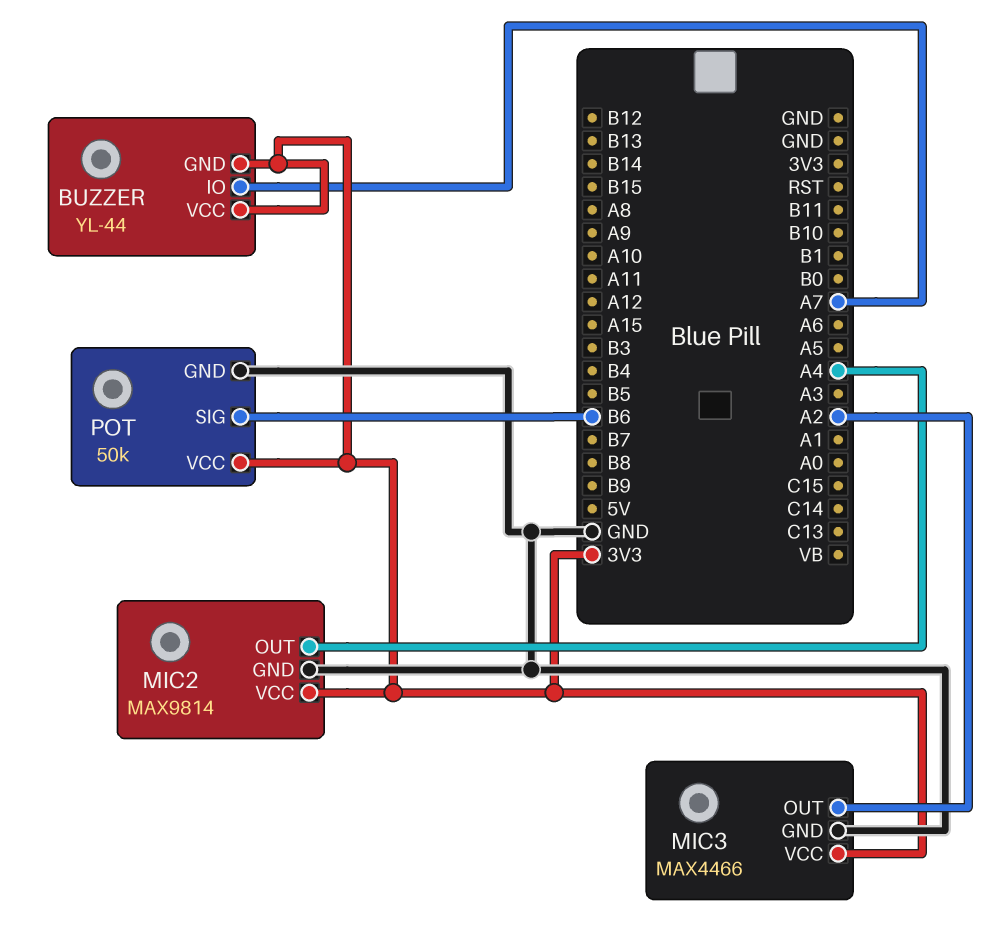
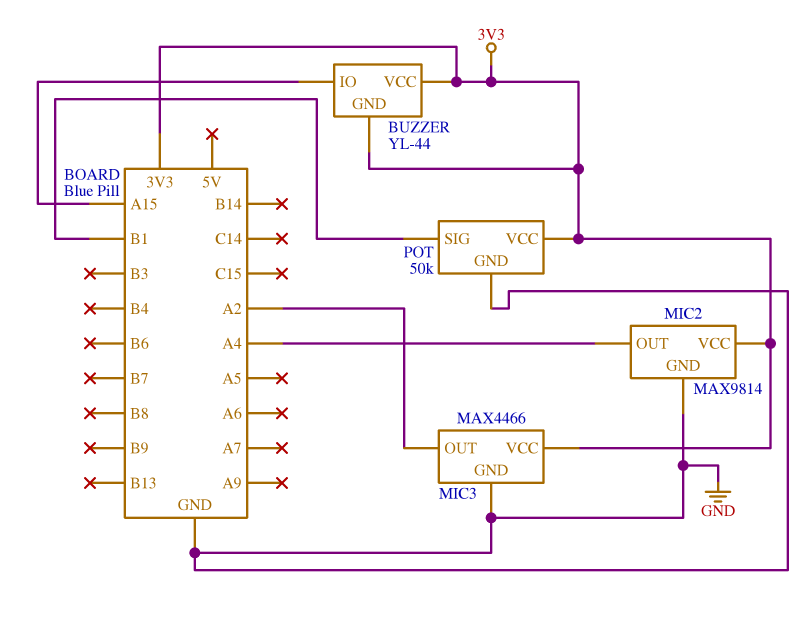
BUZZER pin IO: A7 -> A15
POT pin SIG: B6 -> B1

